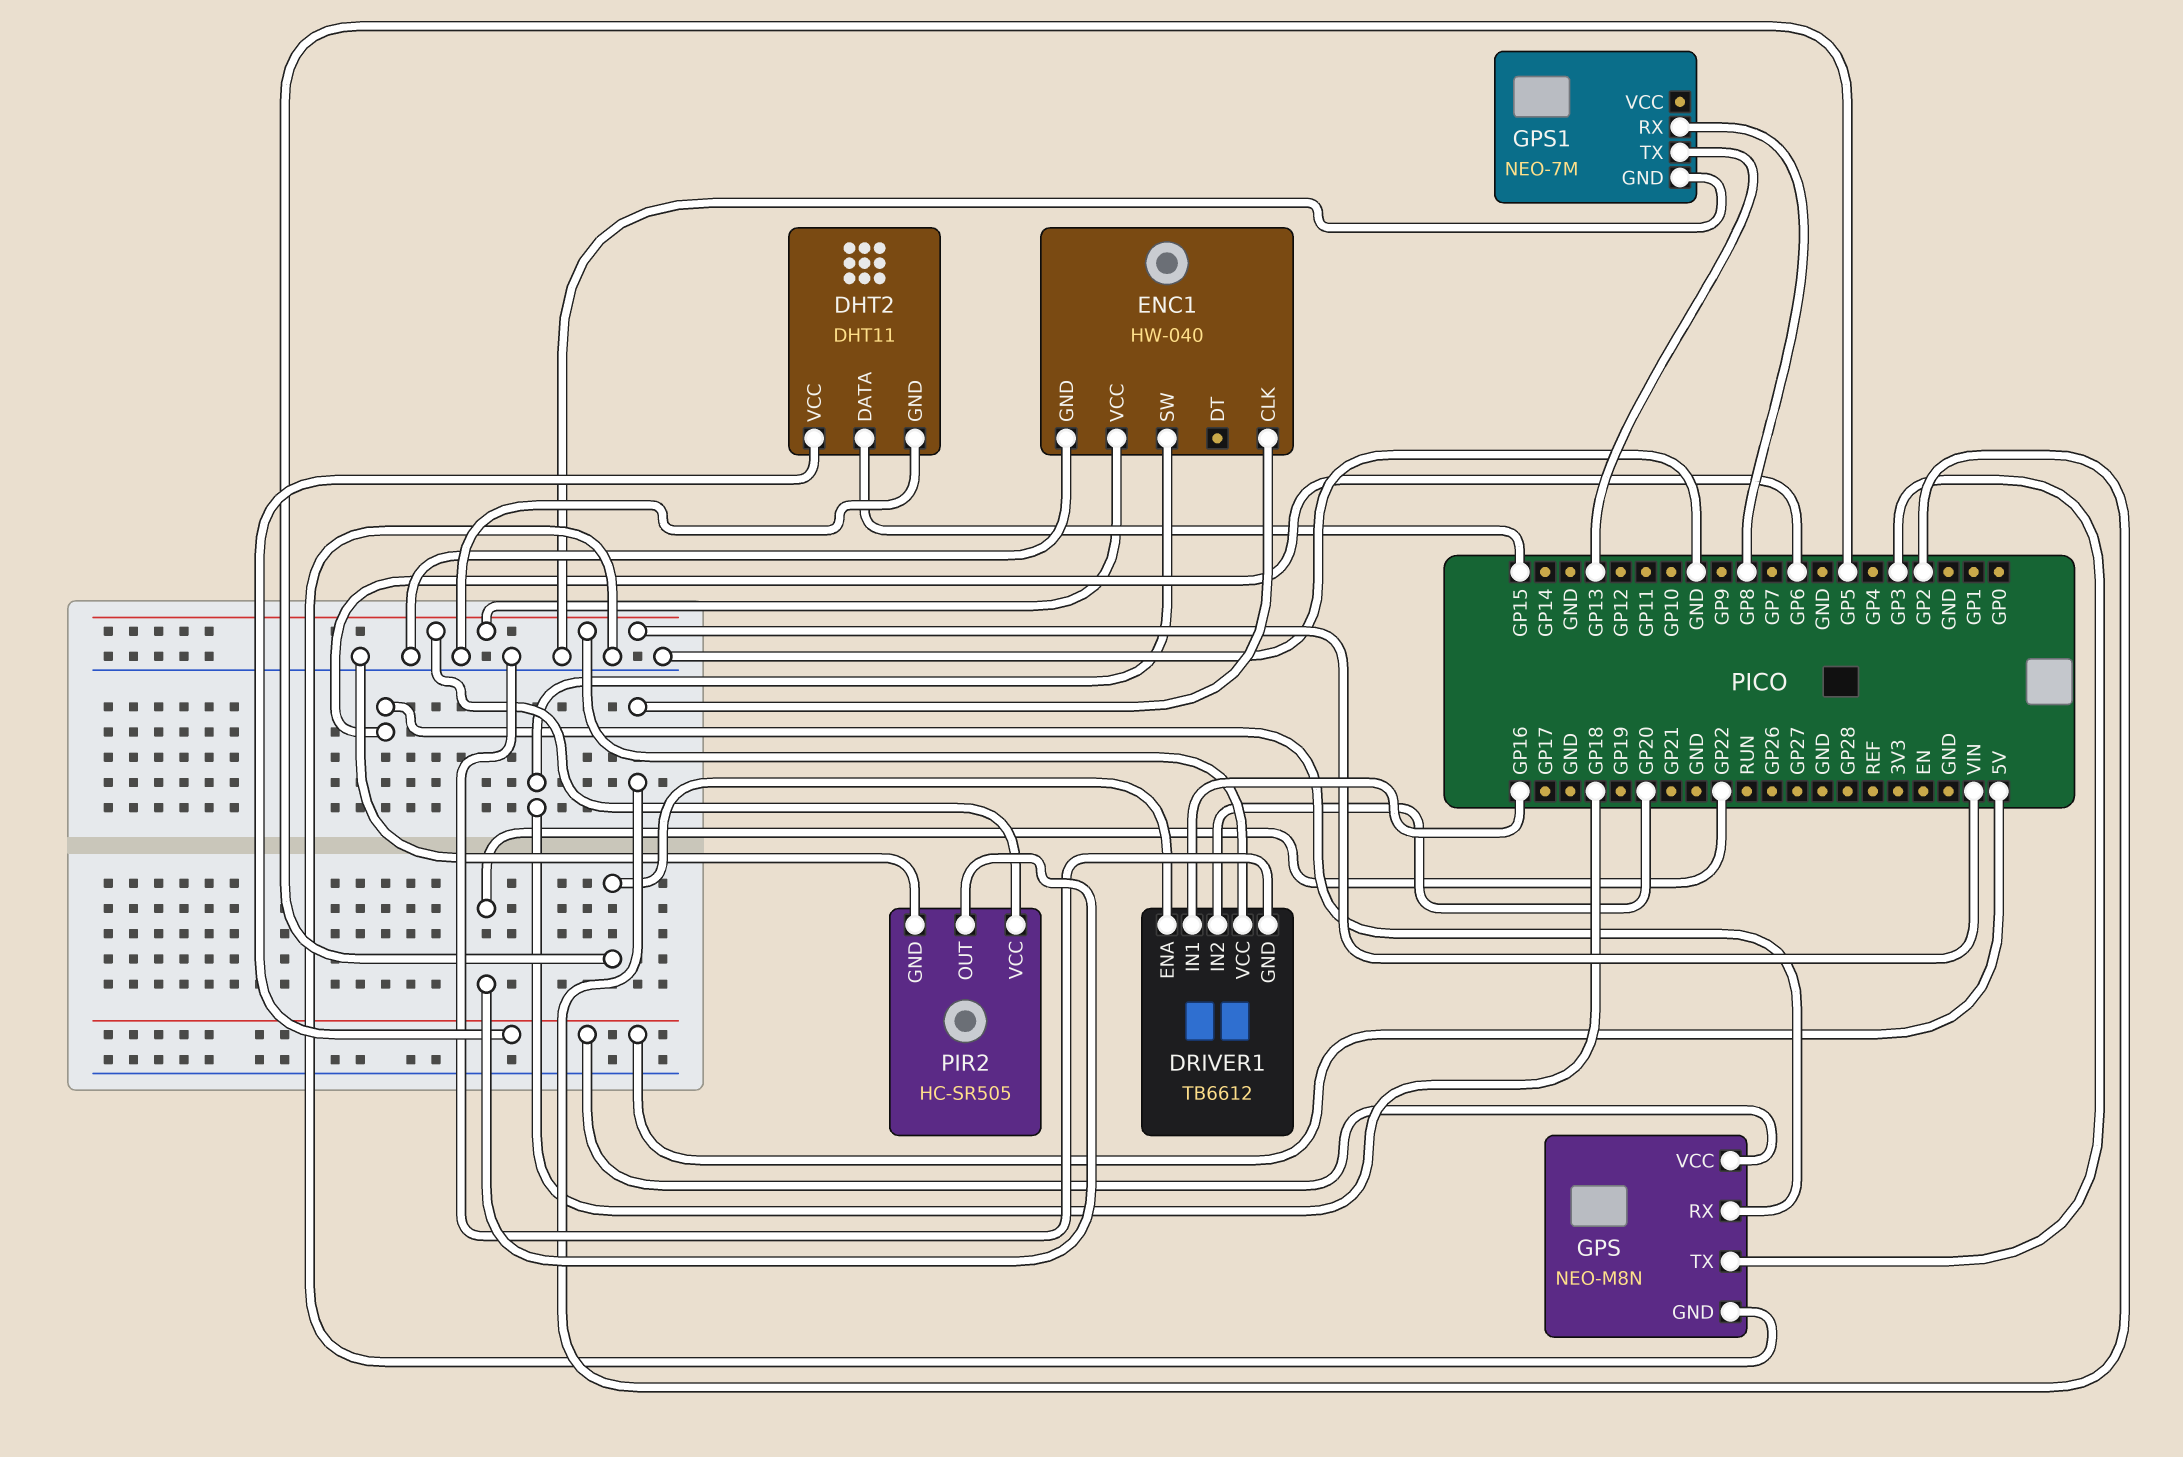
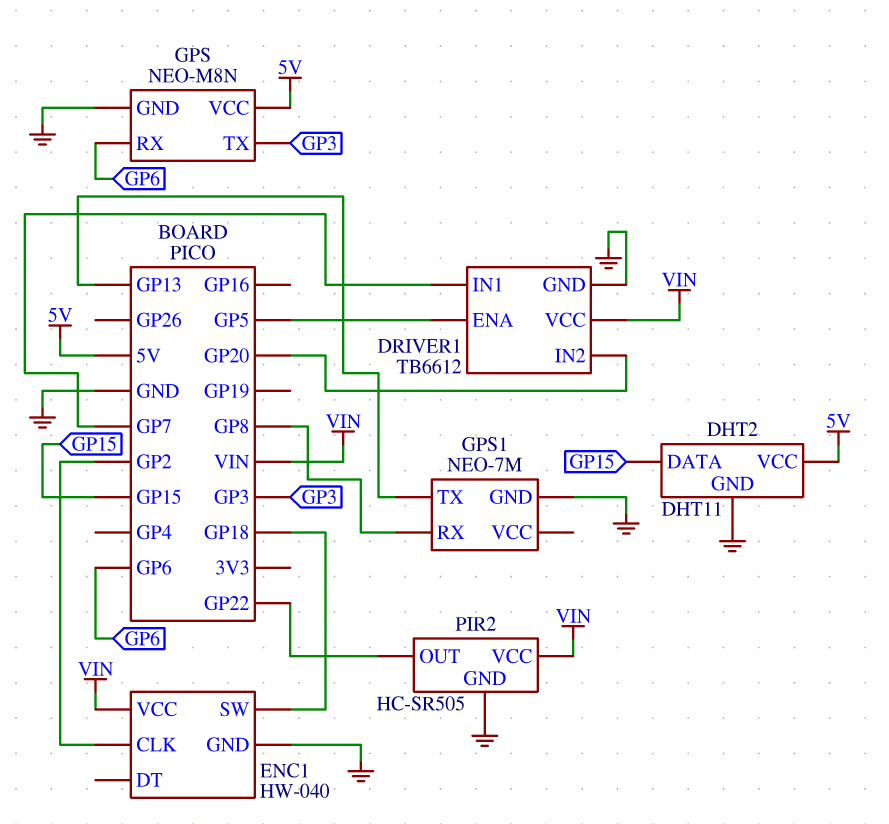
DRIVER1 pin IN1: GP16 -> GP7

